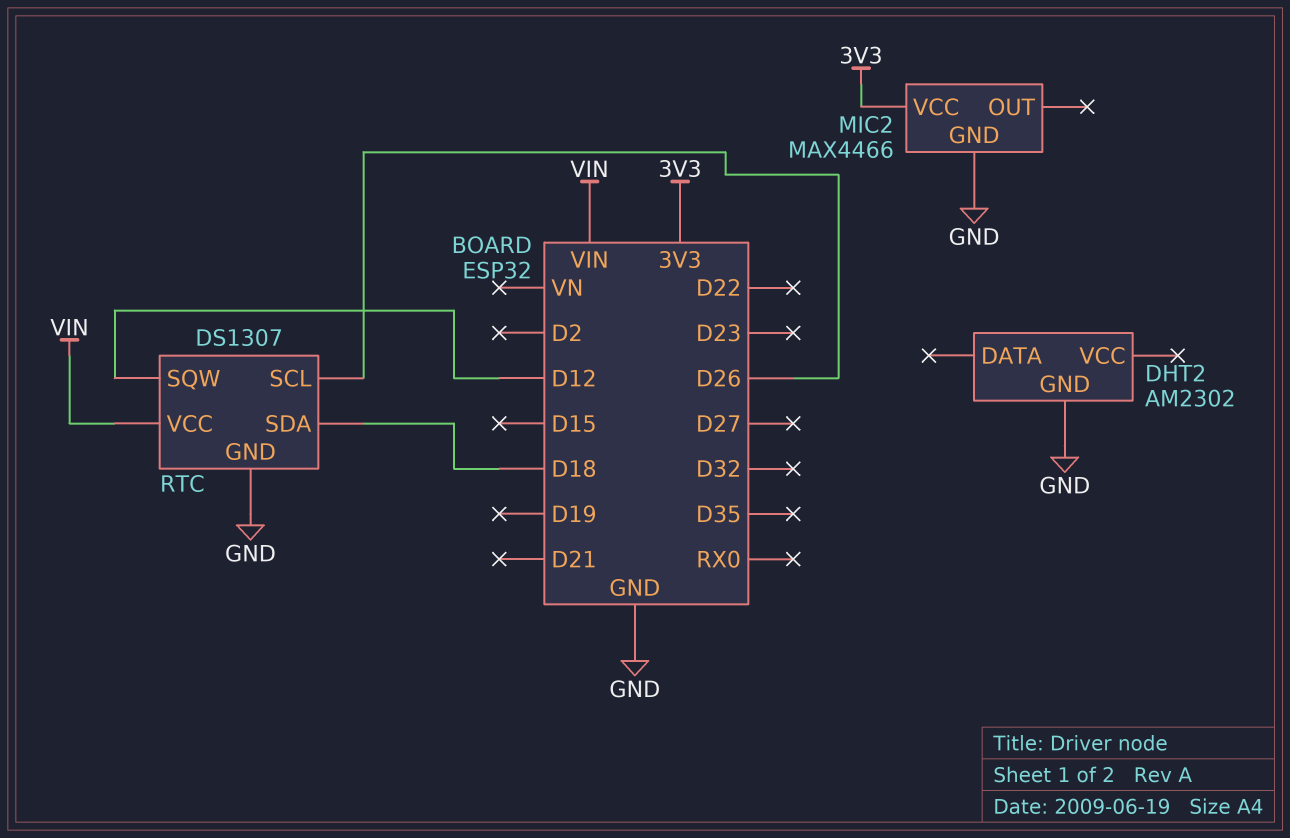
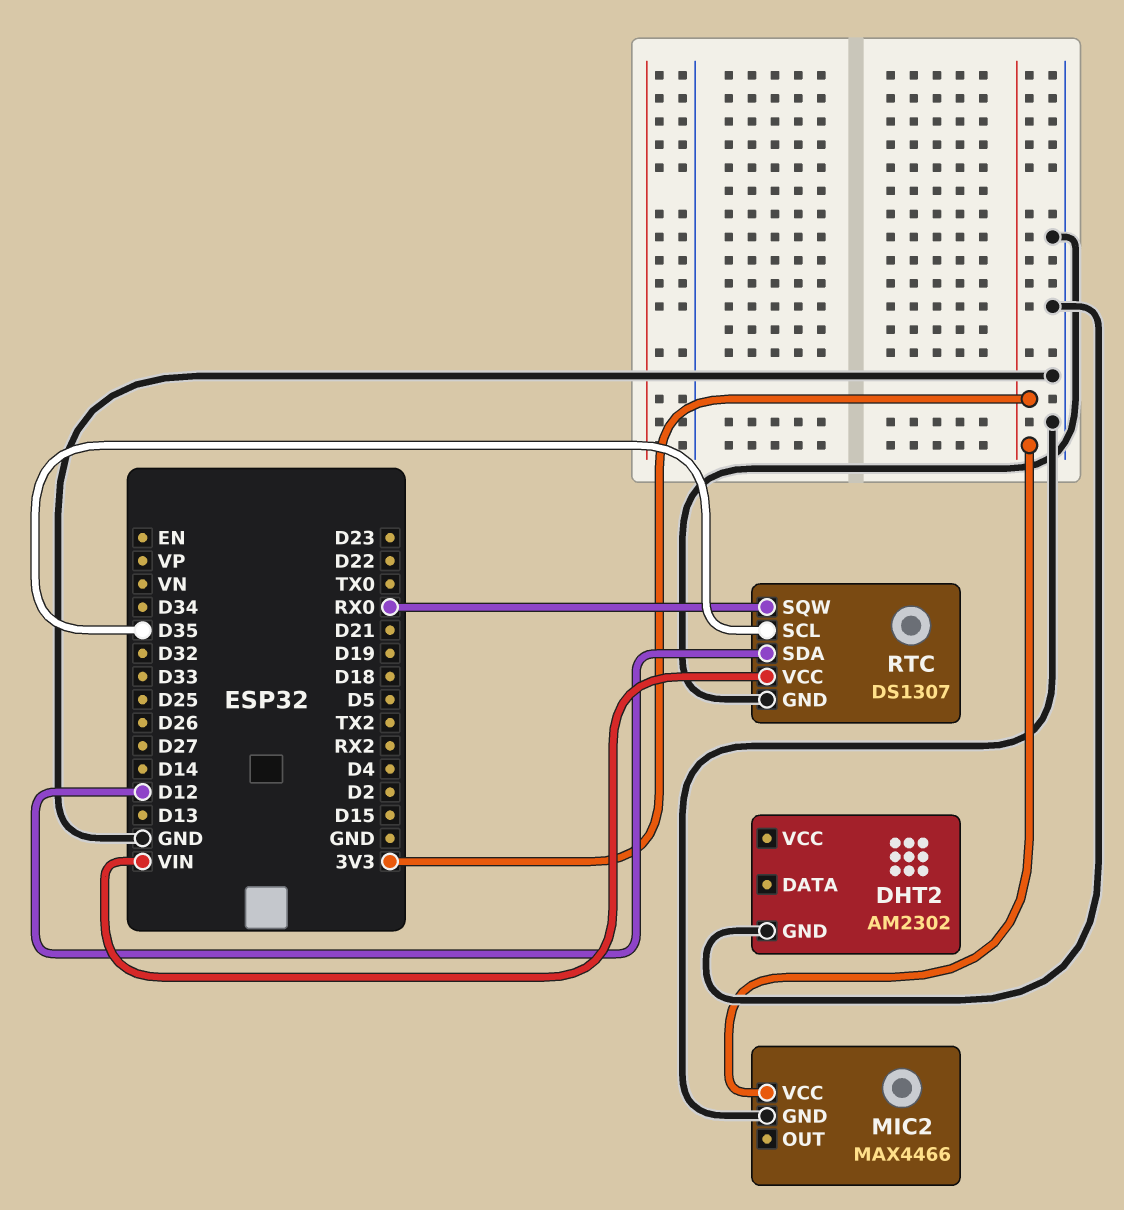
RTC pin SCL: D26 -> D35
RTC pin SDA: D18 -> D12
RTC pin SQW: D12 -> RX0

